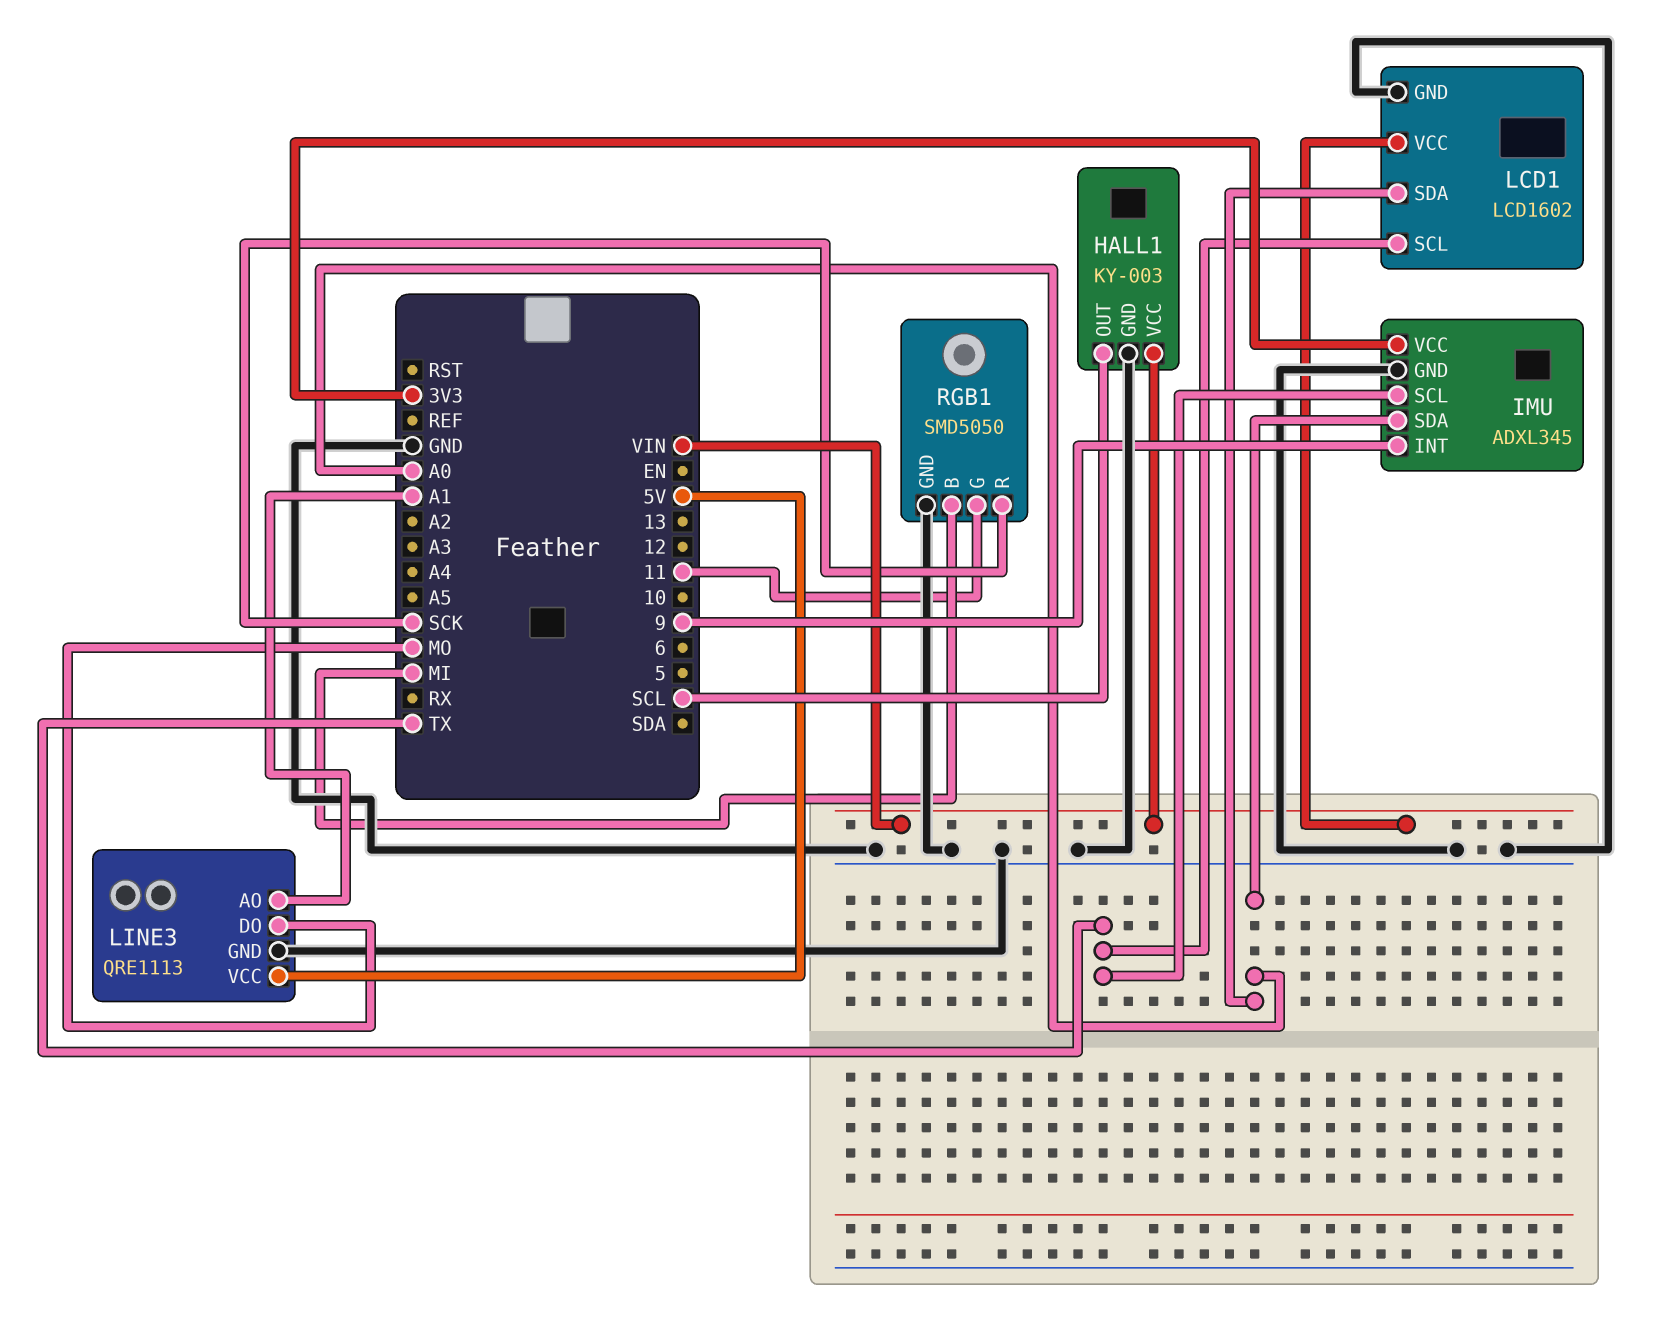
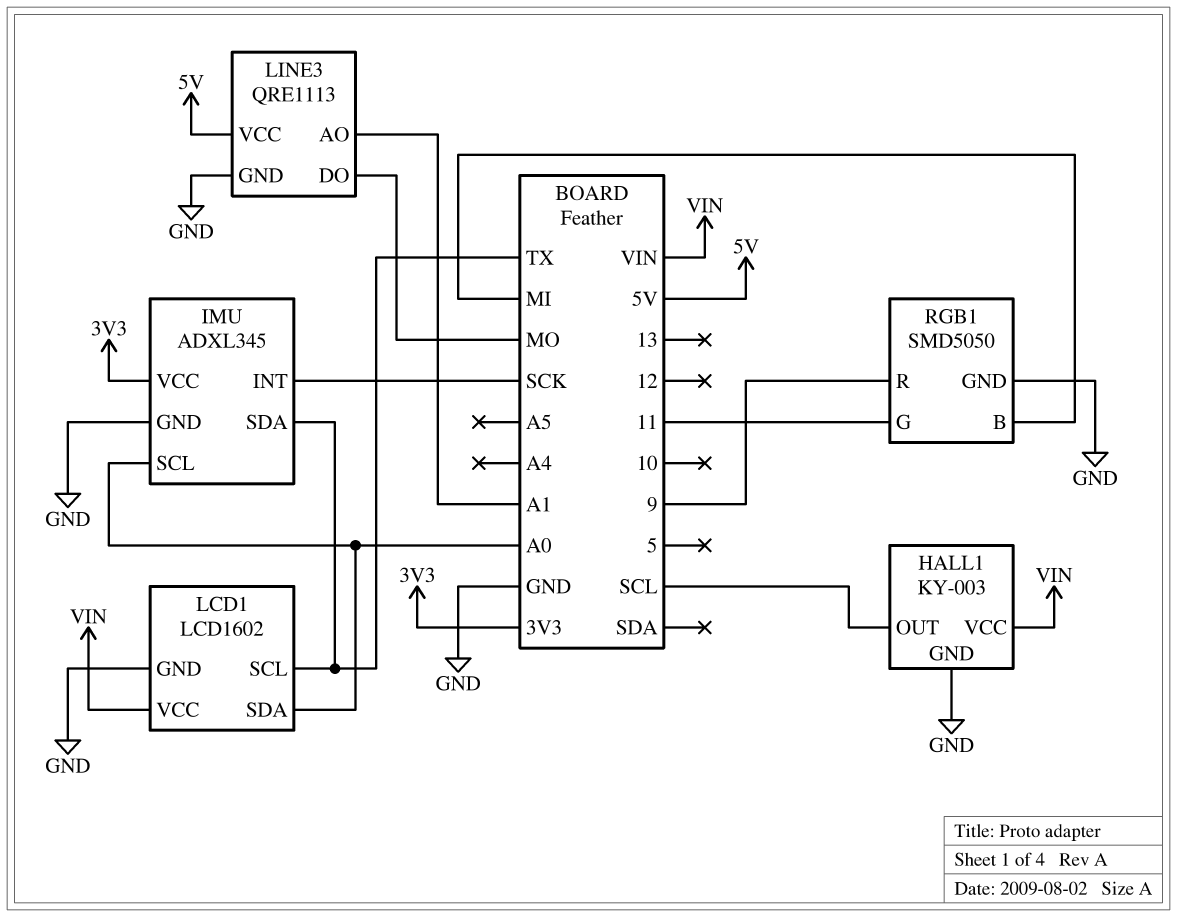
IMU pin INT: 9 -> SCK
IMU pin SCL: TX -> A0
IMU pin SDA: A0 -> TX
RGB1 pin R: SCK -> 9

